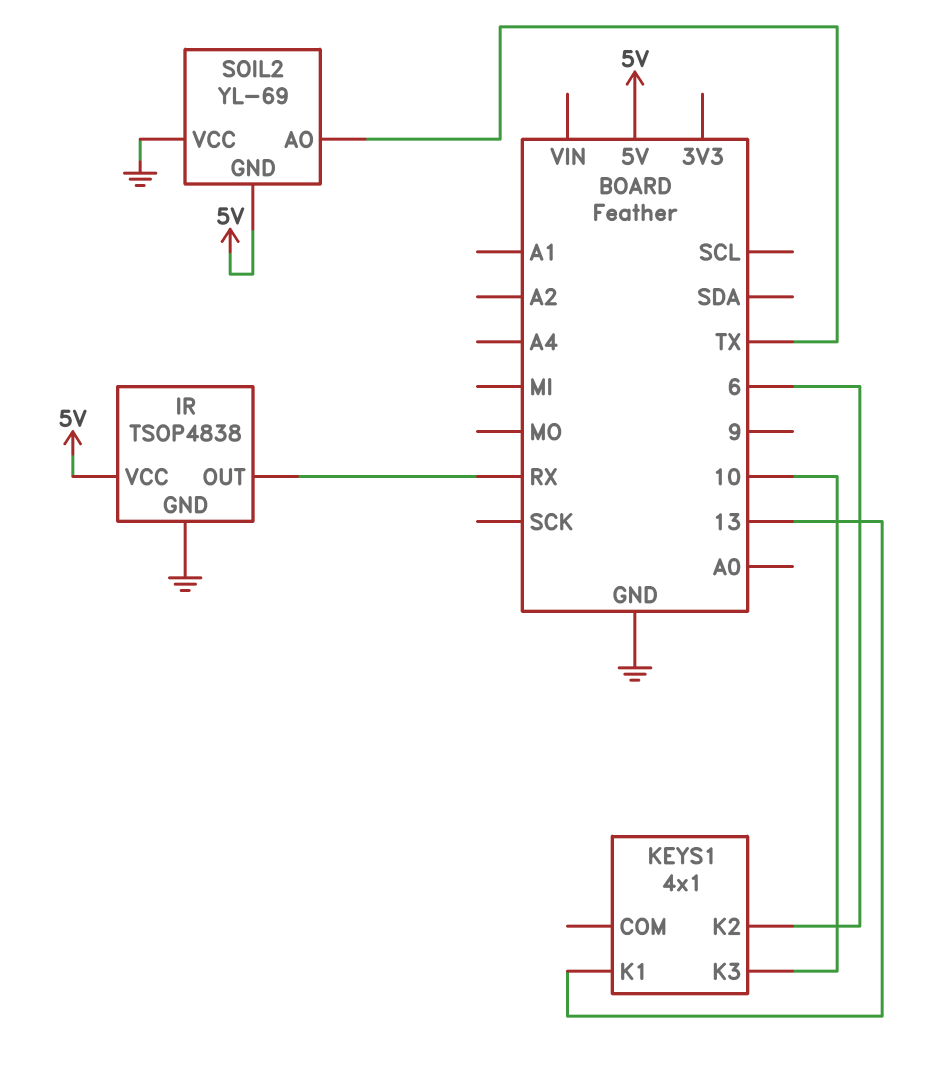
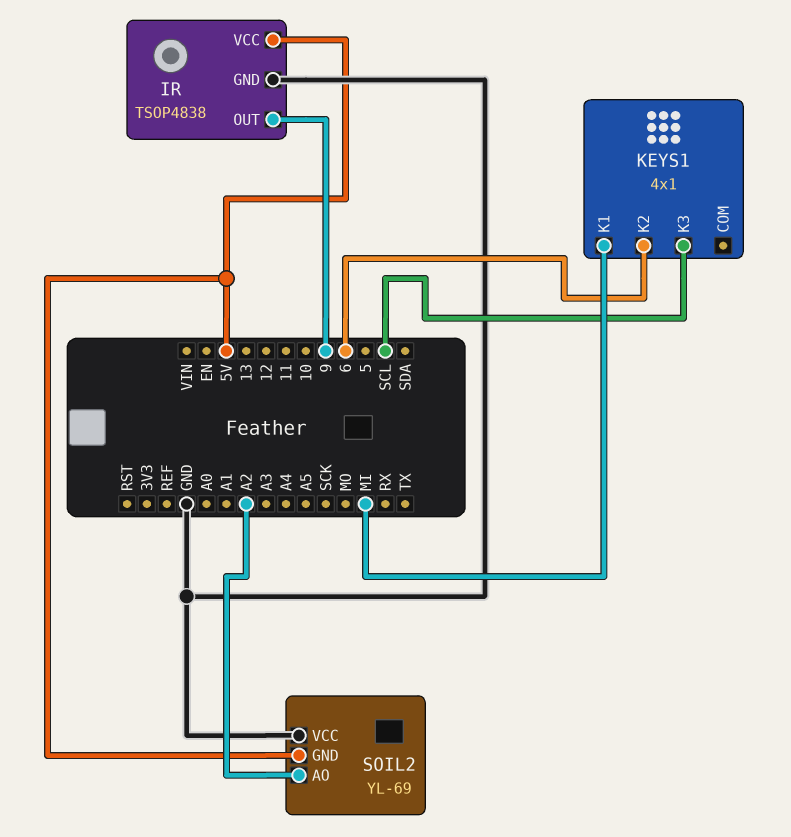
IR pin OUT: RX -> 9
KEYS1 pin K1: 13 -> MI
KEYS1 pin K3: 10 -> SCL
SOIL2 pin AO: TX -> A2

